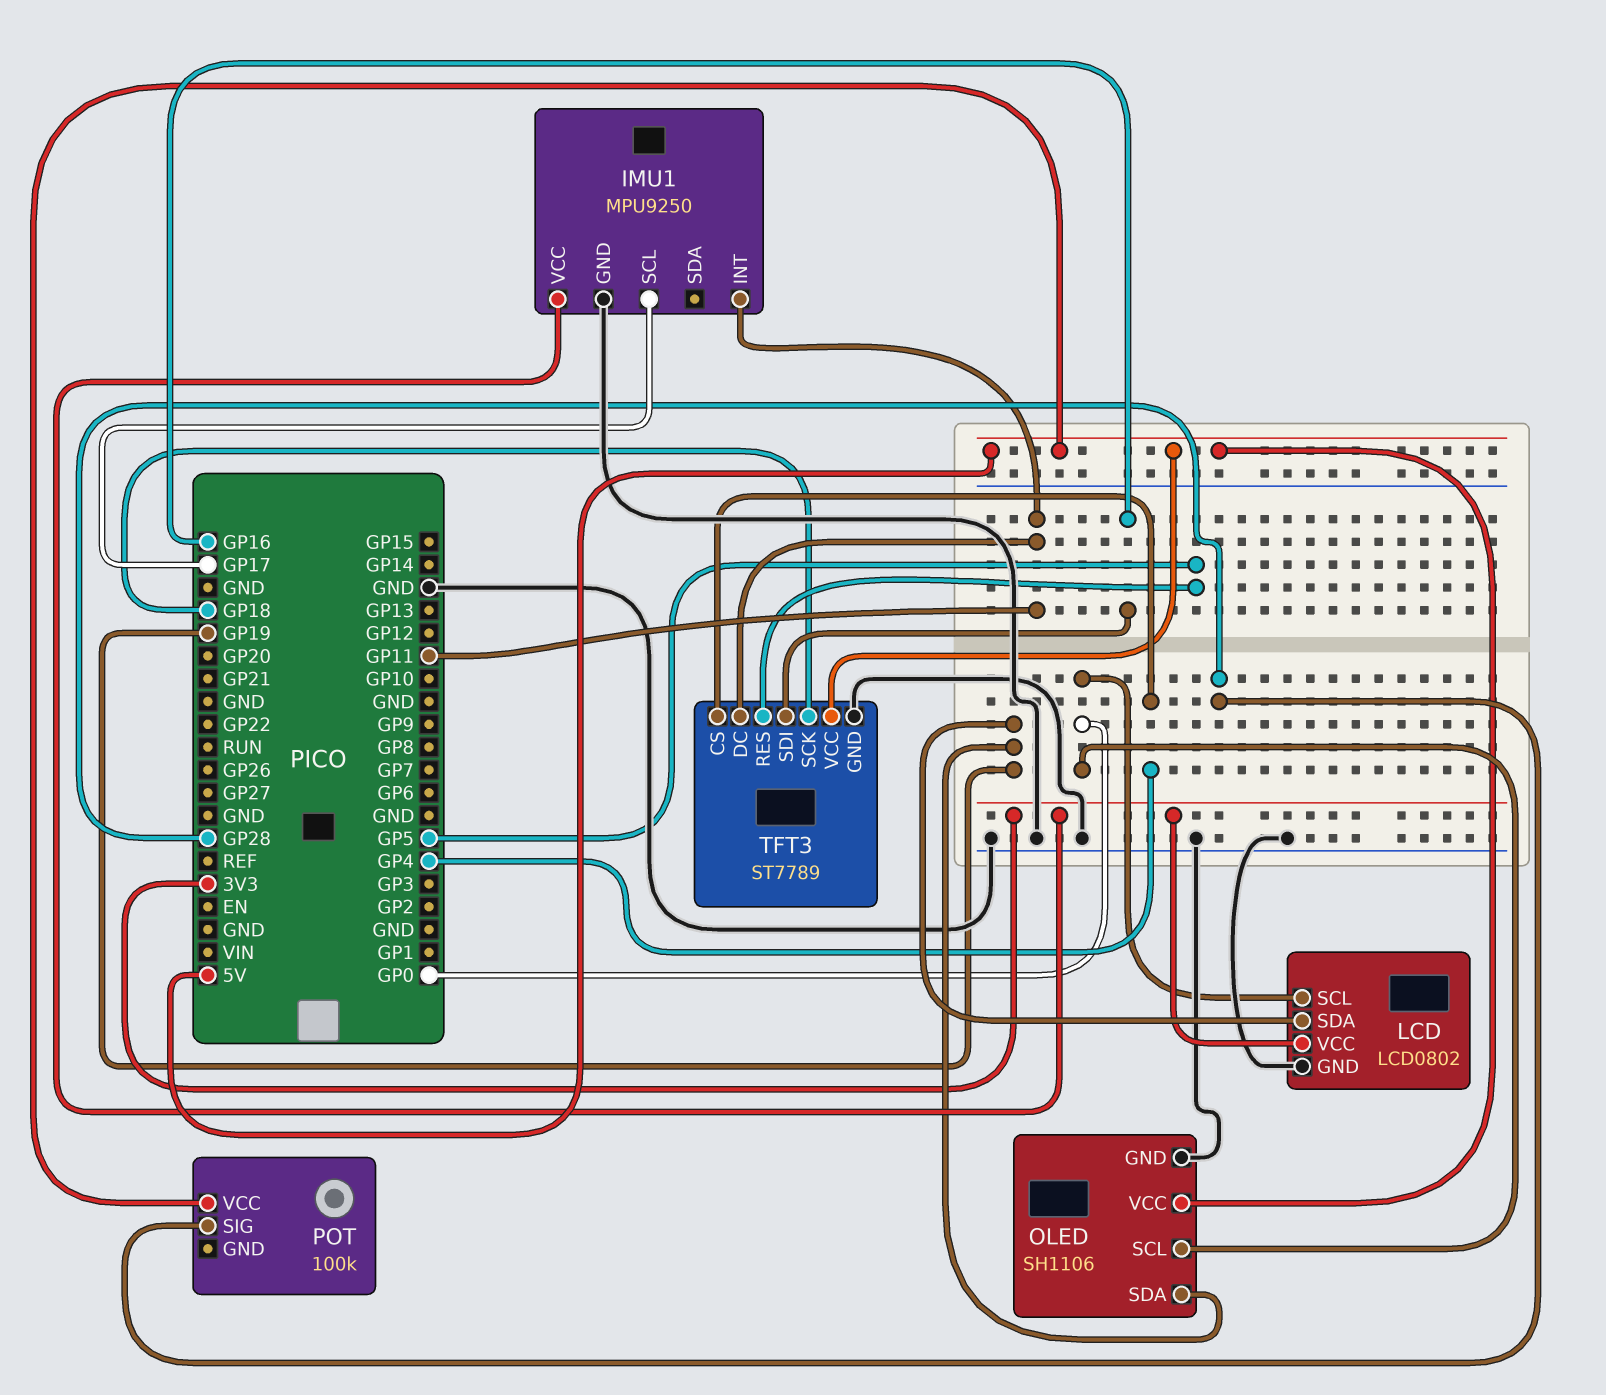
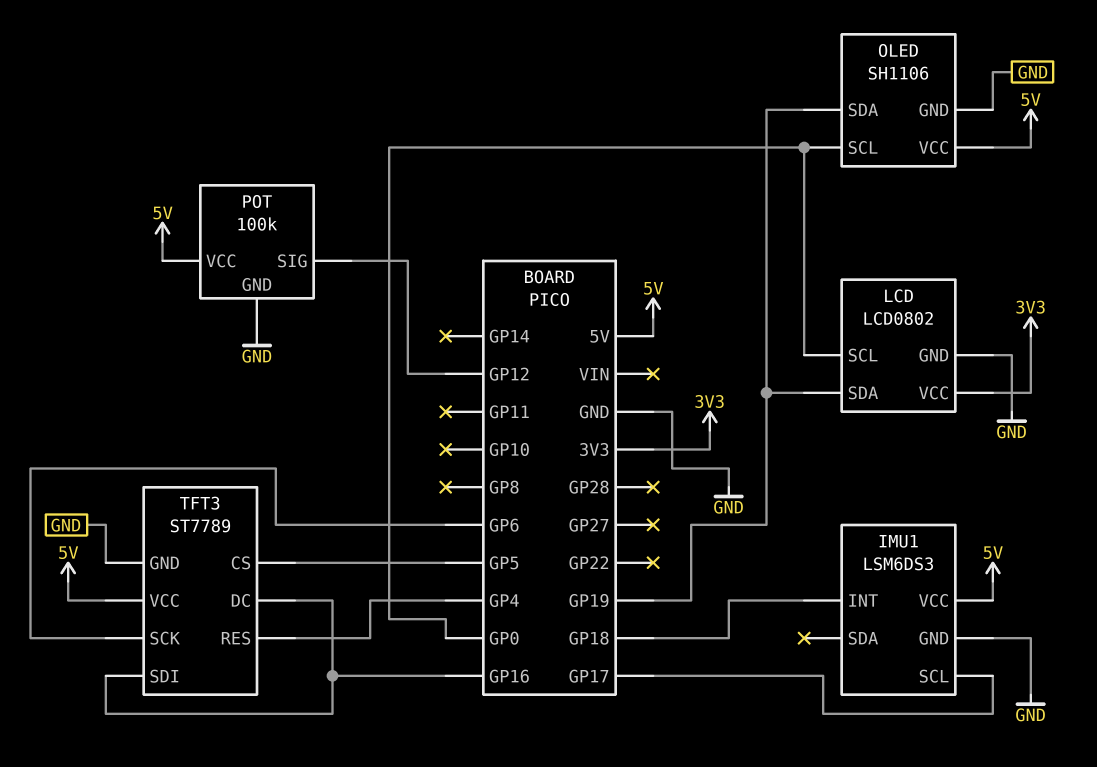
IMU1: MPU9250 -> LSM6DS3
IMU1 pin INT: GP11 -> GP18
IMU1 pin VCC: 3V3 -> 5V
POT pin GND: none -> GND
POT pin SIG: GP28 -> GP12
TFT3 pin CS: GP4 -> GP5
TFT3 pin DC: GP11 -> GP16
TFT3 pin RES: GP5 -> GP4
TFT3 pin SCK: GP18 -> GP6

